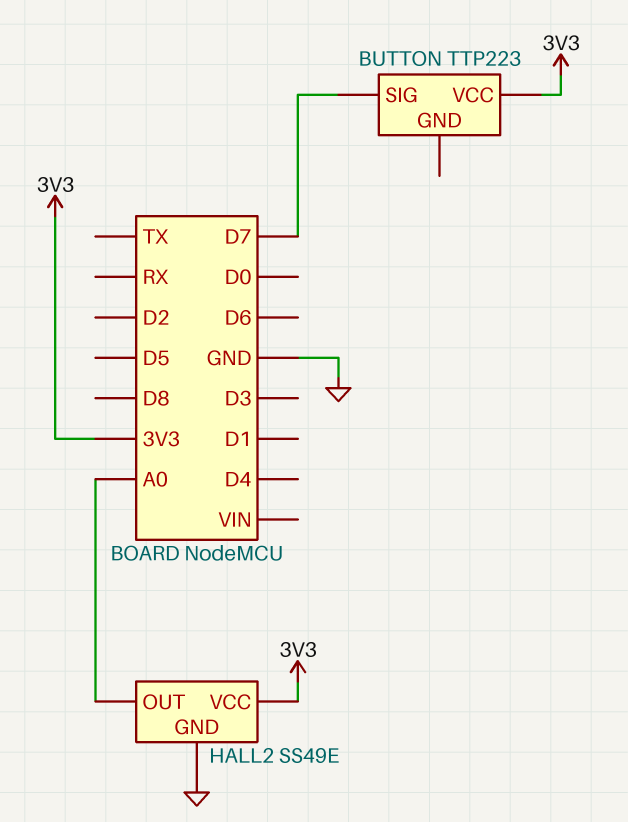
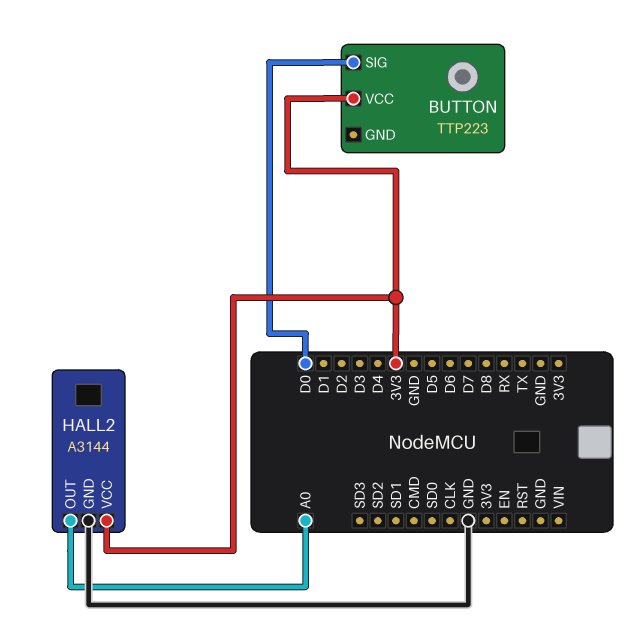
BUTTON pin SIG: D7 -> D0
HALL2: SS49E -> A3144

